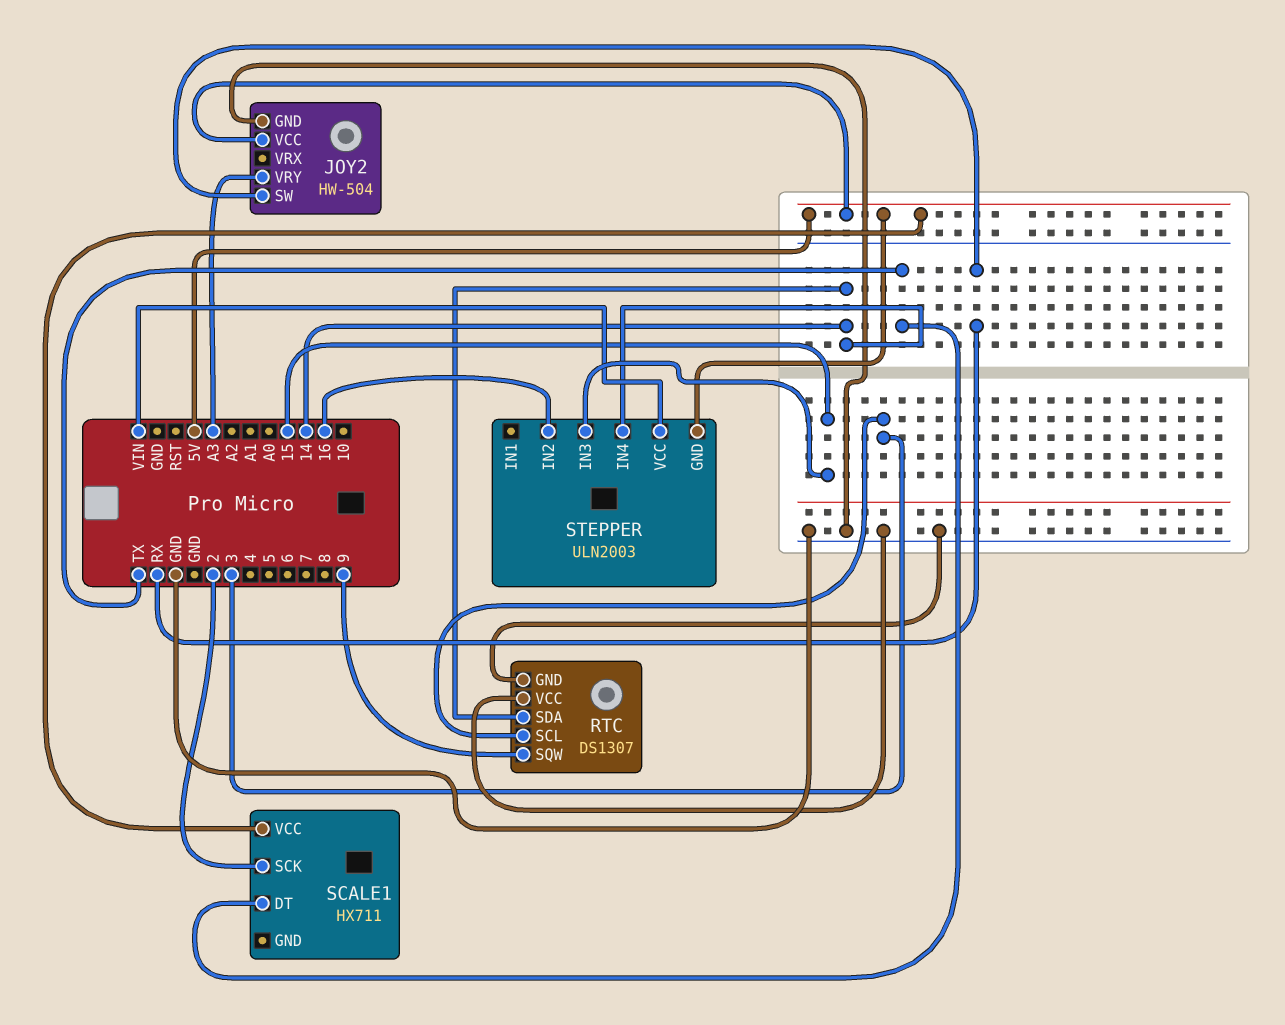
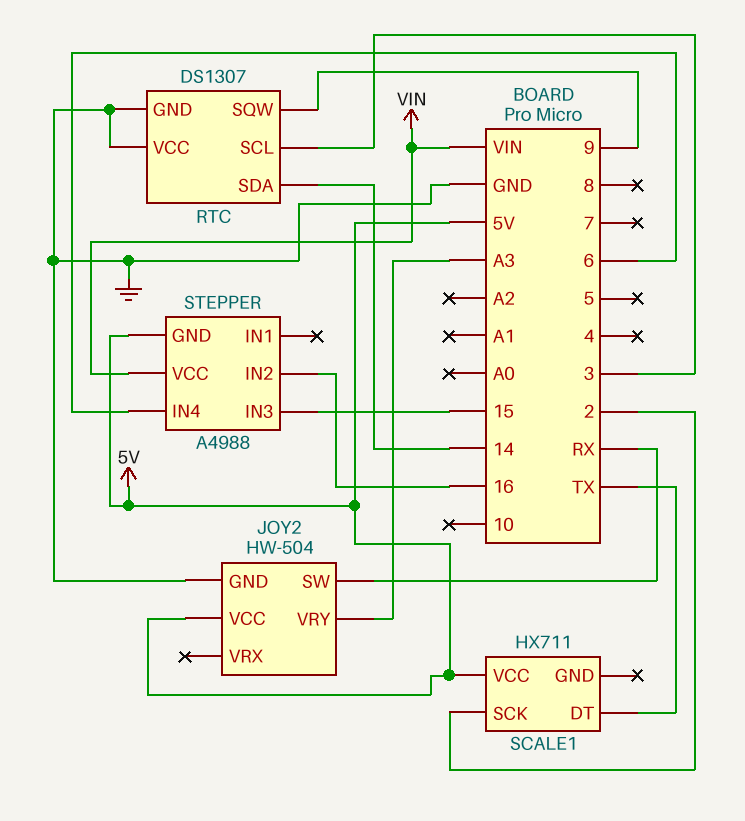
STEPPER: ULN2003 -> A4988
STEPPER pin IN4: 14 -> 6

